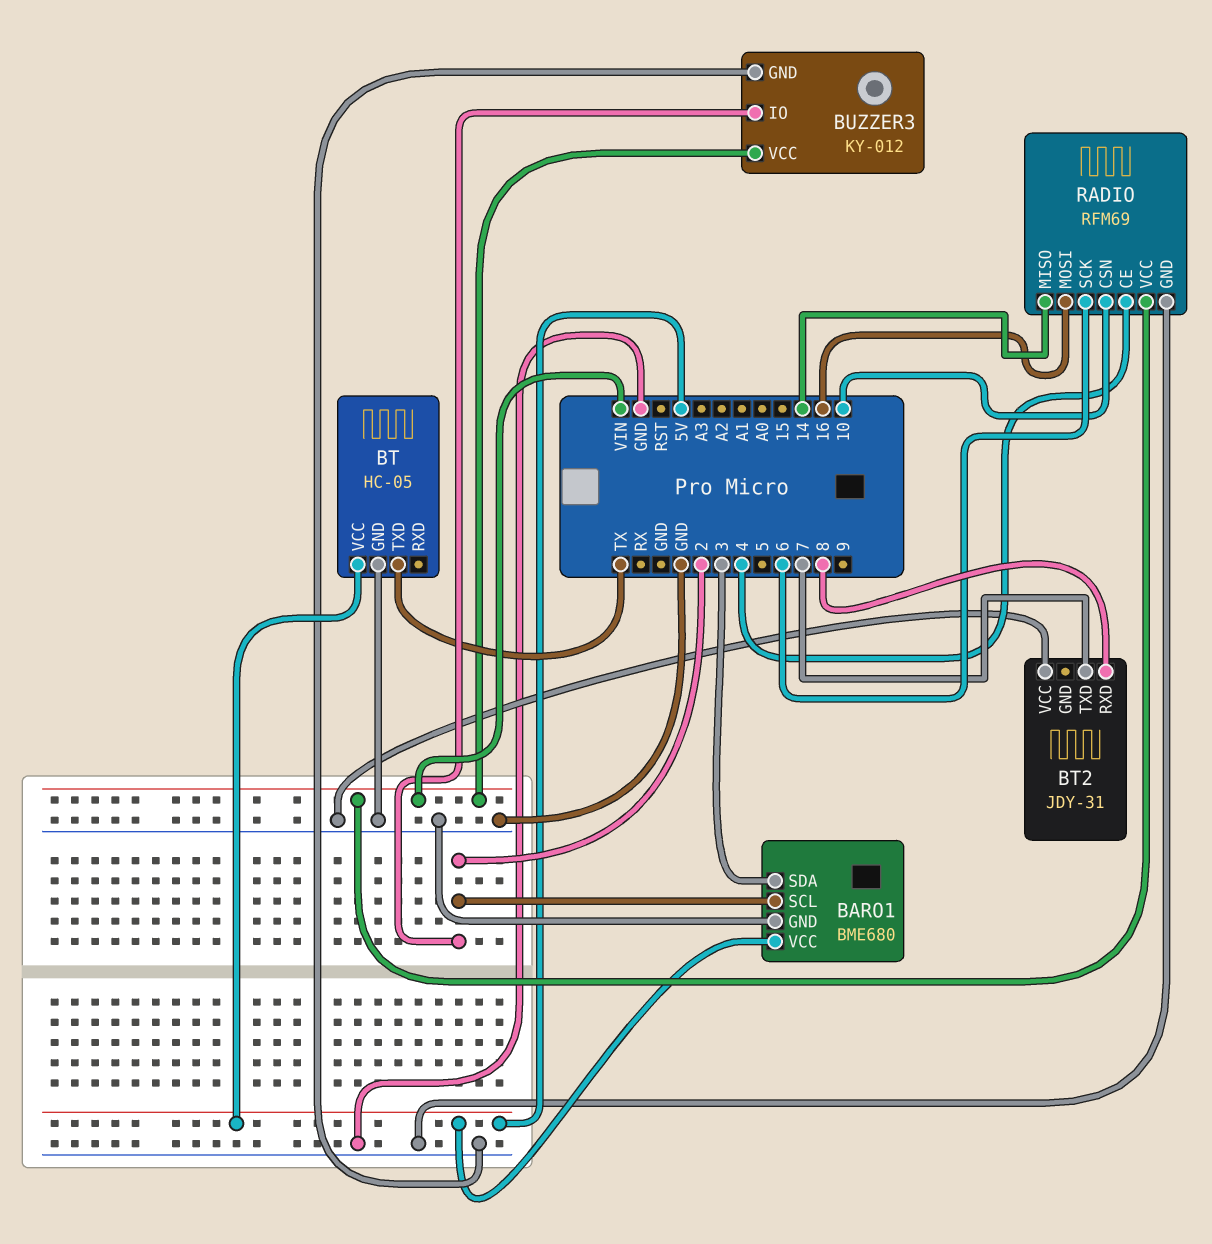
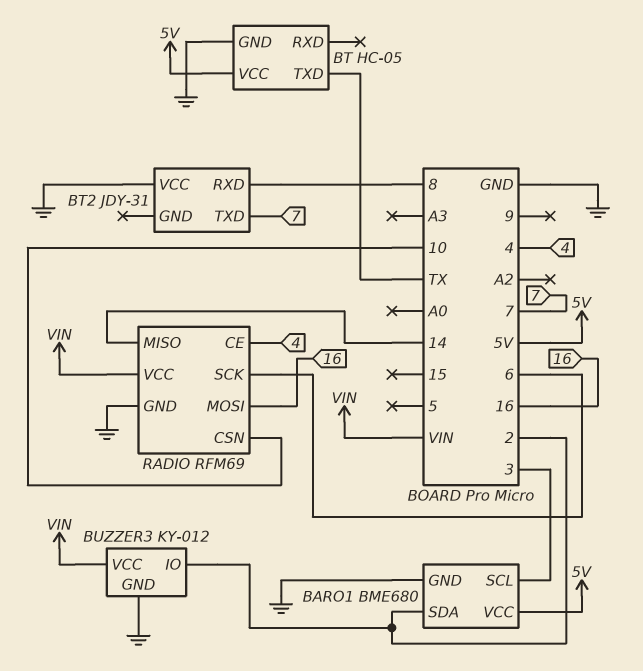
BARO1 pin SCL: 2 -> 3
BARO1 pin SDA: 3 -> 2

